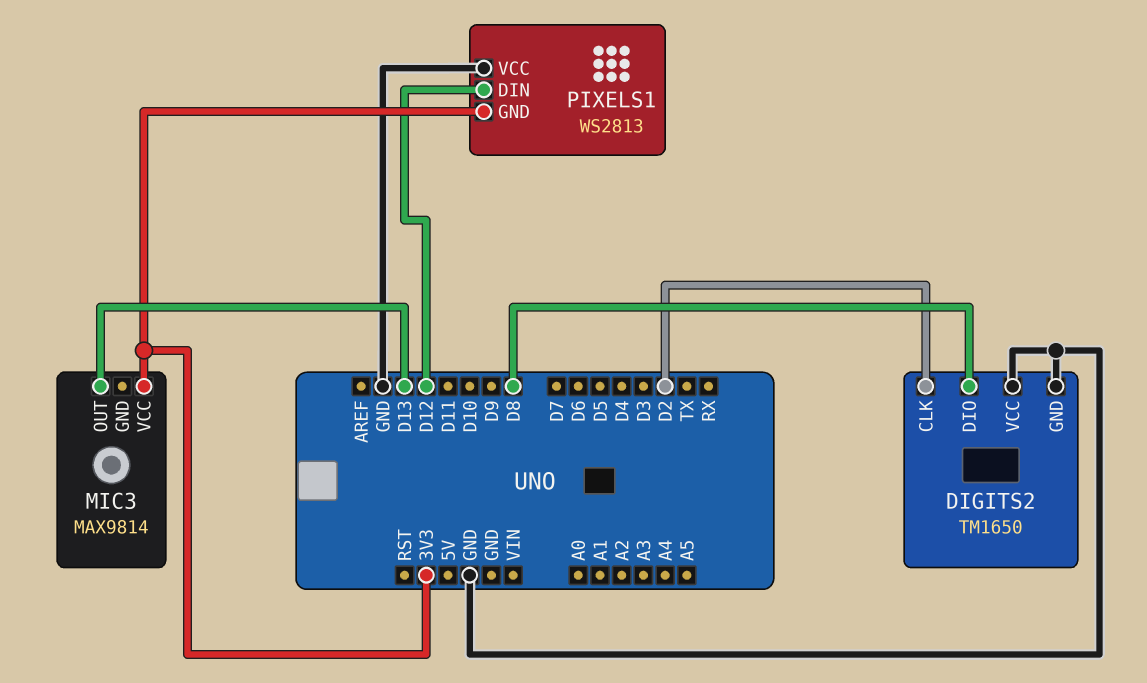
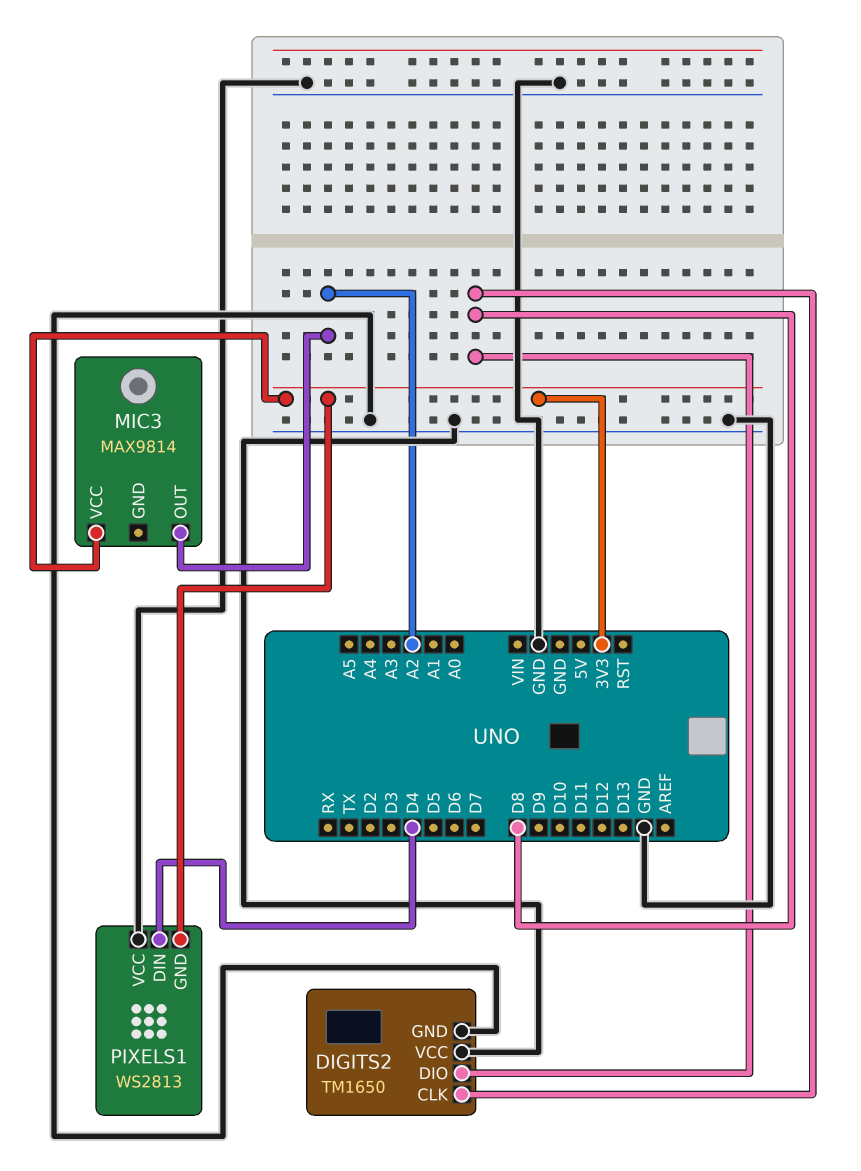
DIGITS2 pin CLK: D2 -> D8
MIC3 pin OUT: D13 -> A2
PIXELS1 pin DIN: D12 -> D4

